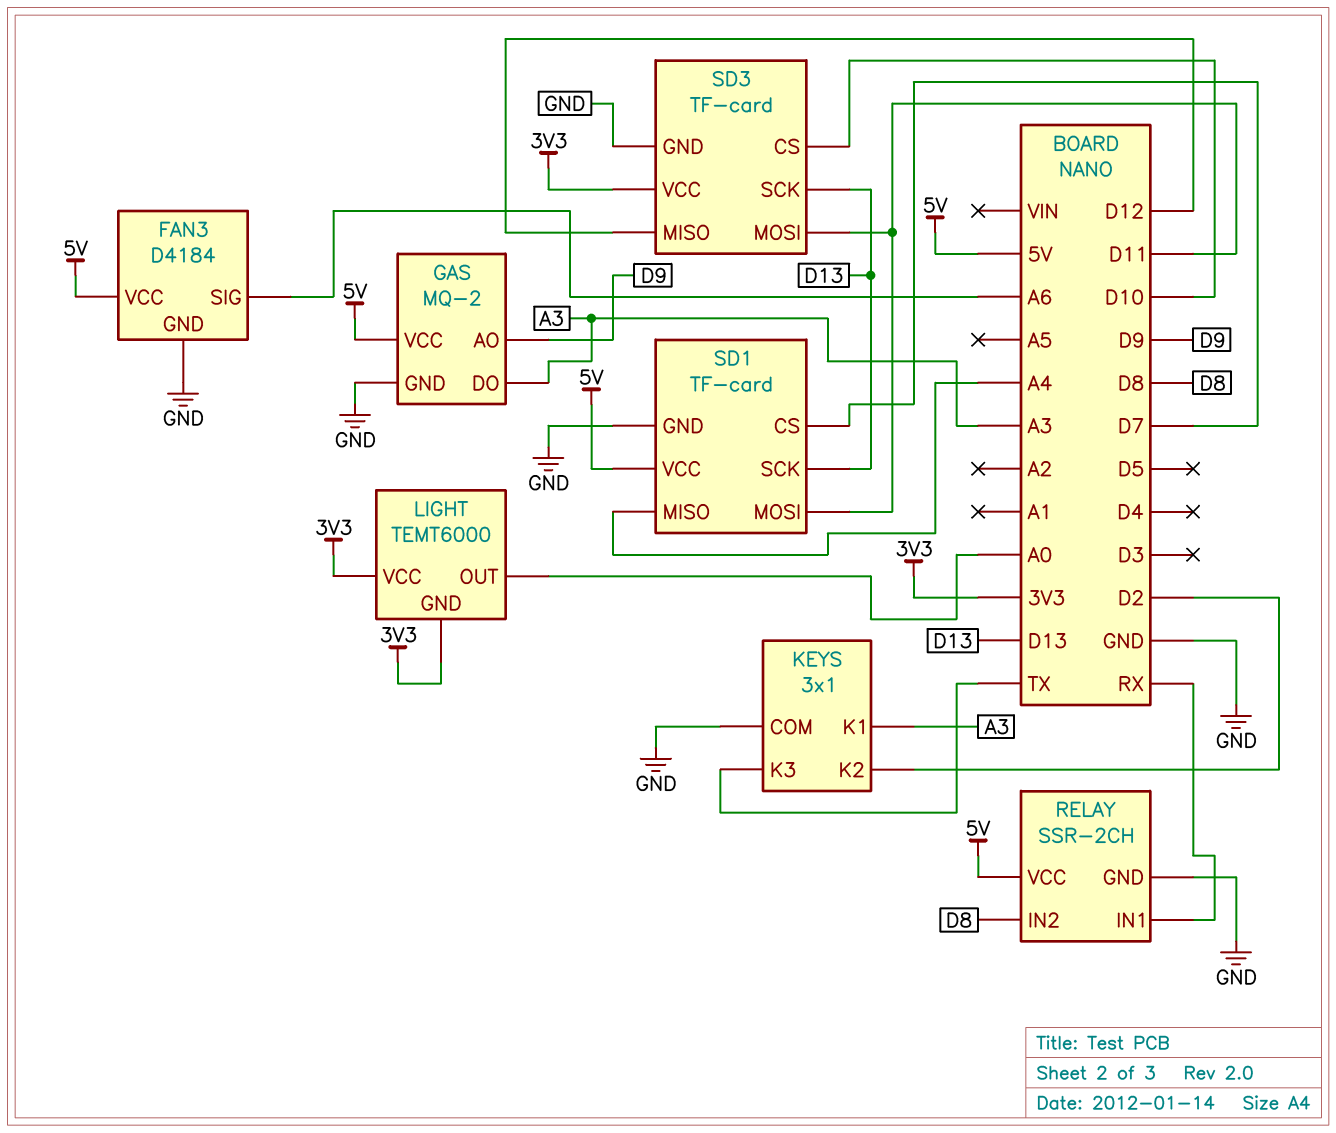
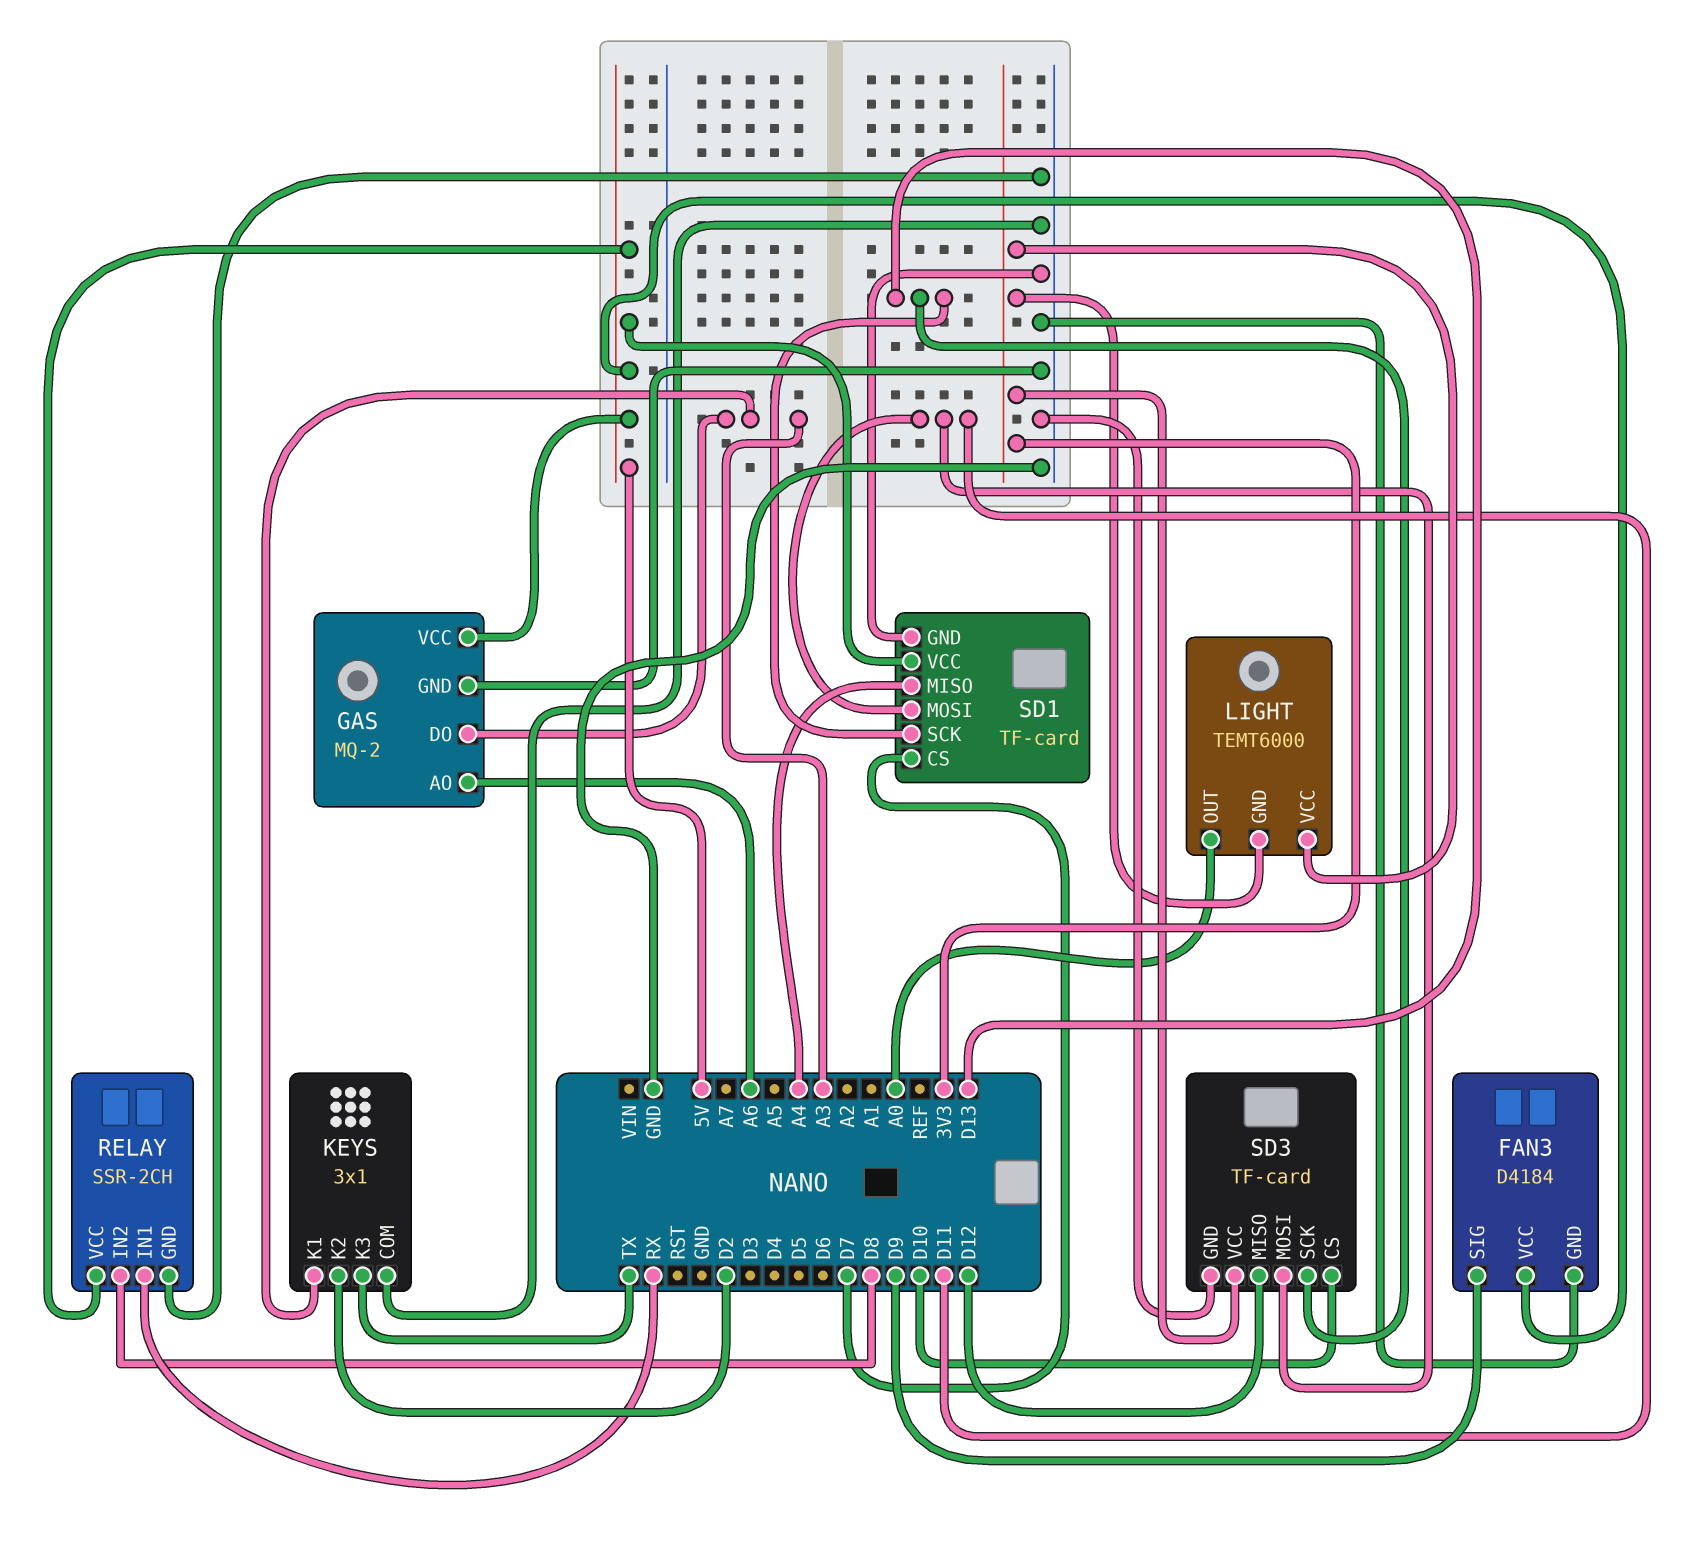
FAN3 pin SIG: A6 -> D9
GAS pin AO: D9 -> A6

